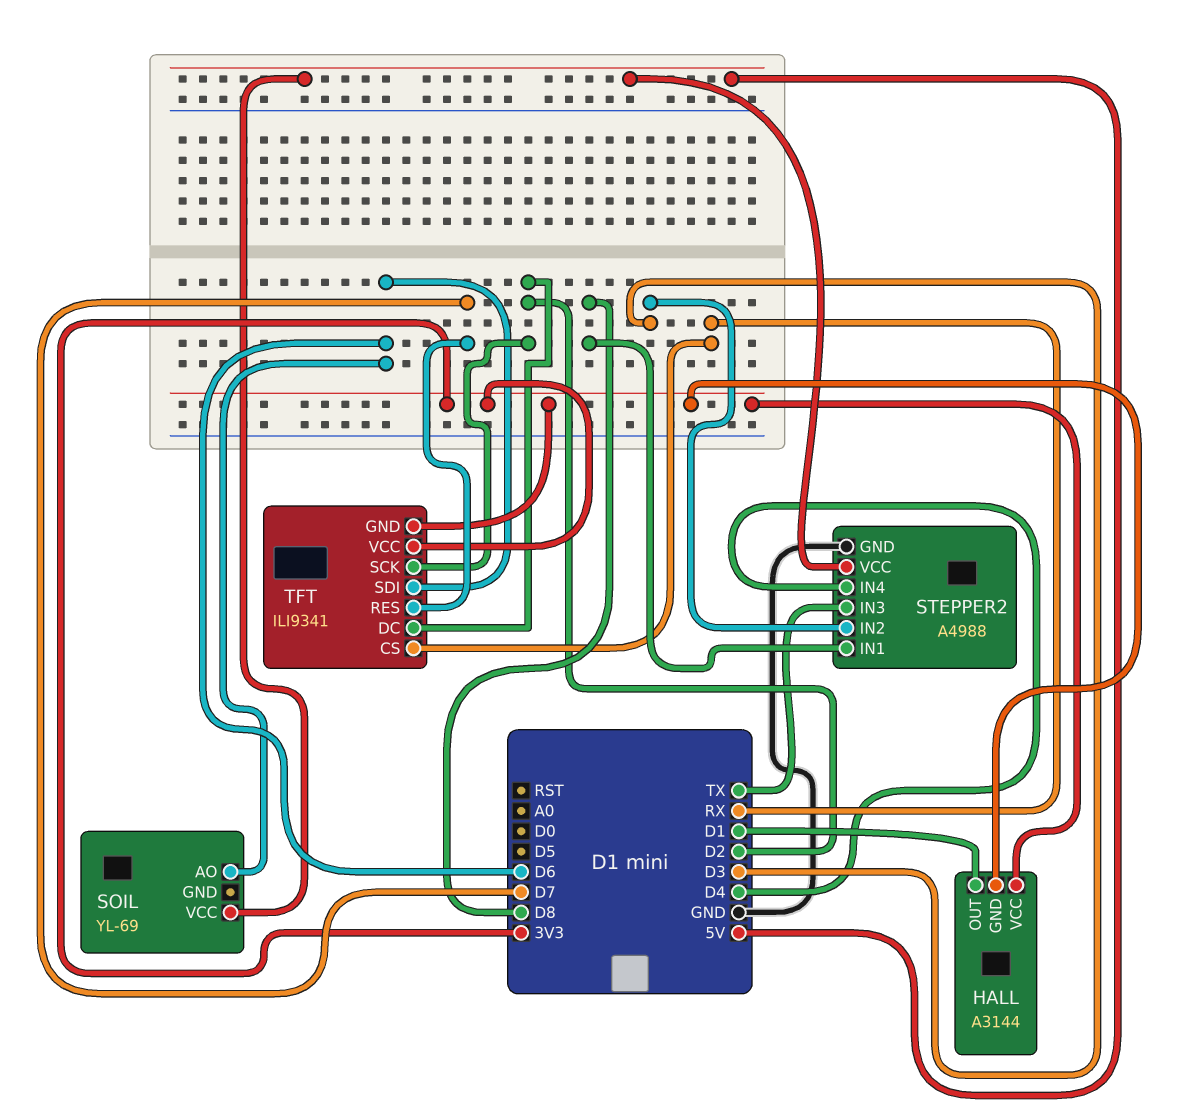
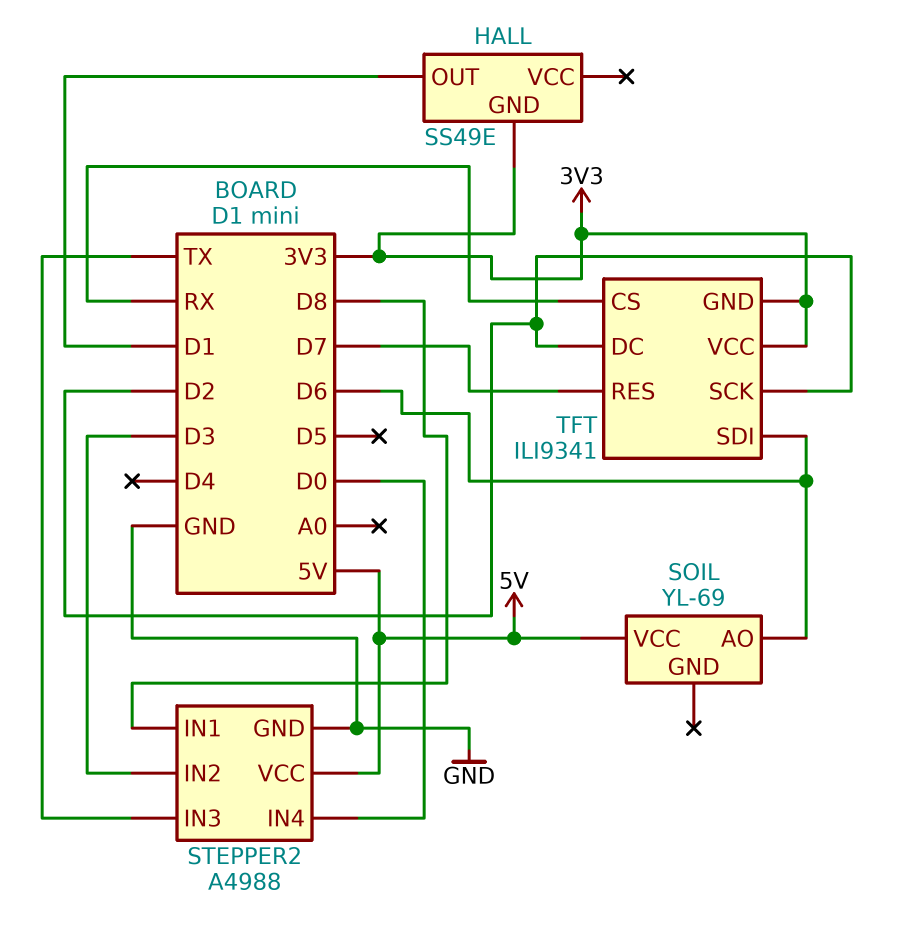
HALL: A3144 -> SS49E
HALL pin VCC: 3V3 -> none
STEPPER2 pin IN4: D4 -> D0

